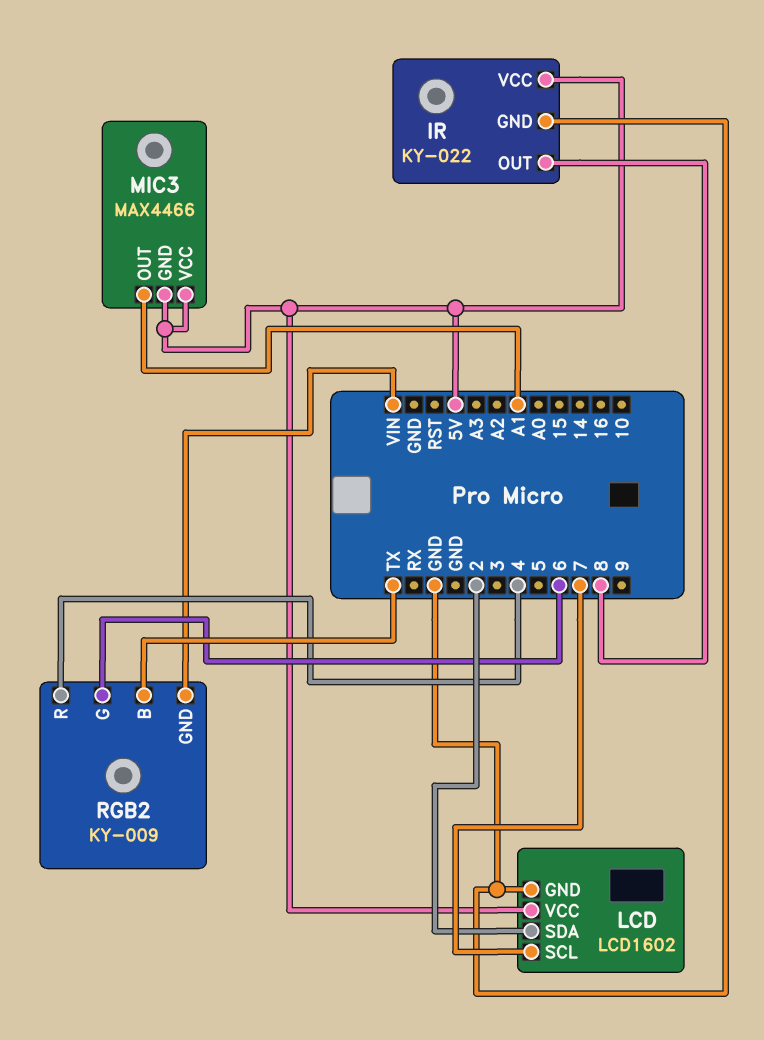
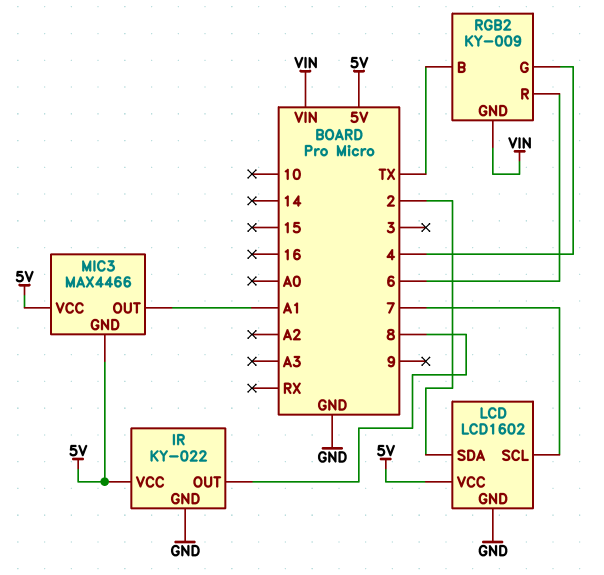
RGB2 pin G: 6 -> 4
RGB2 pin R: 4 -> 6

